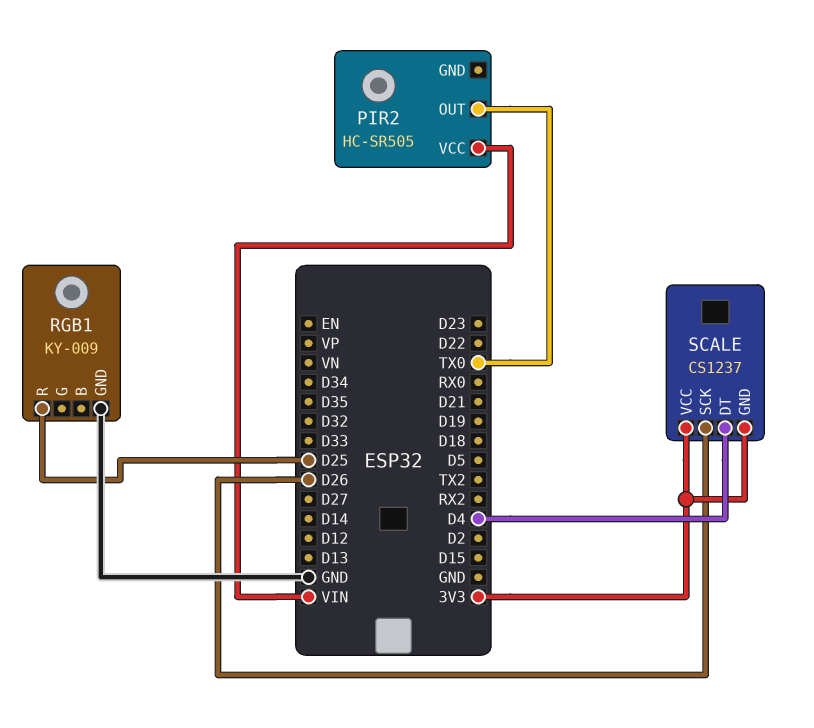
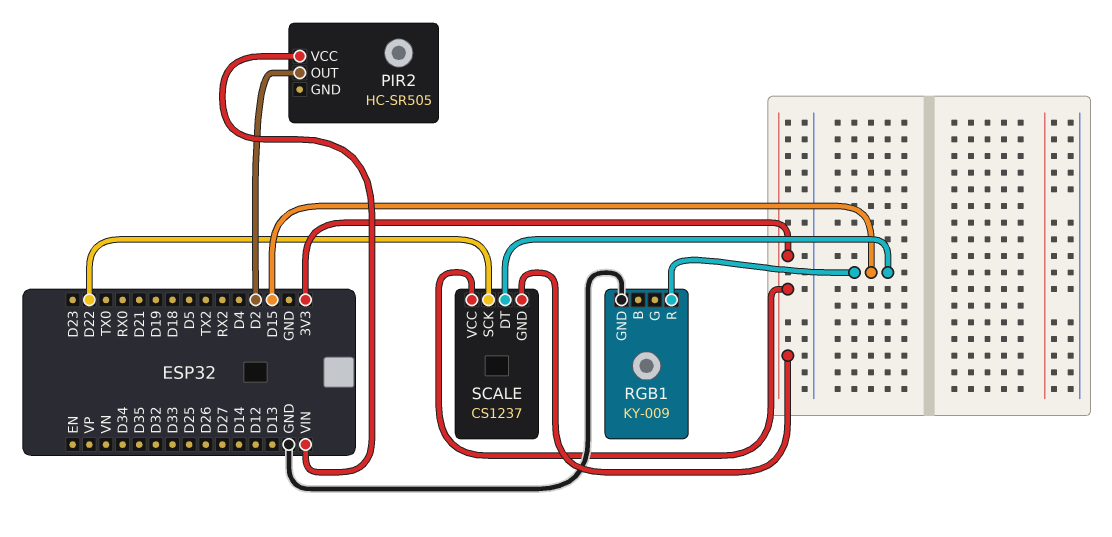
PIR2 pin OUT: TX0 -> D2
RGB1 pin R: D25 -> D15
SCALE pin DT: D4 -> D15
SCALE pin SCK: D26 -> D22

